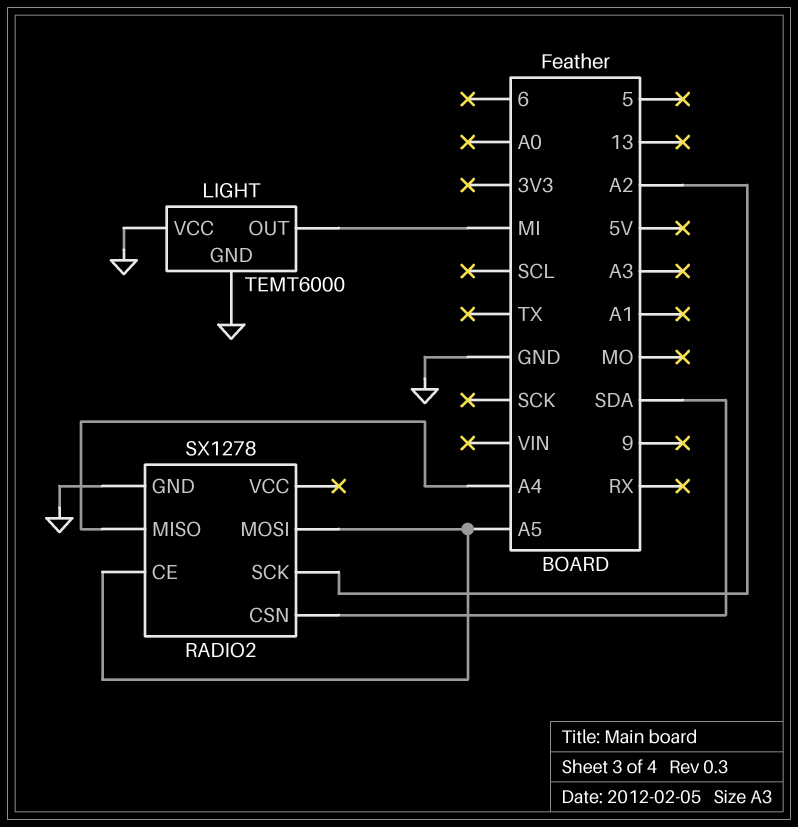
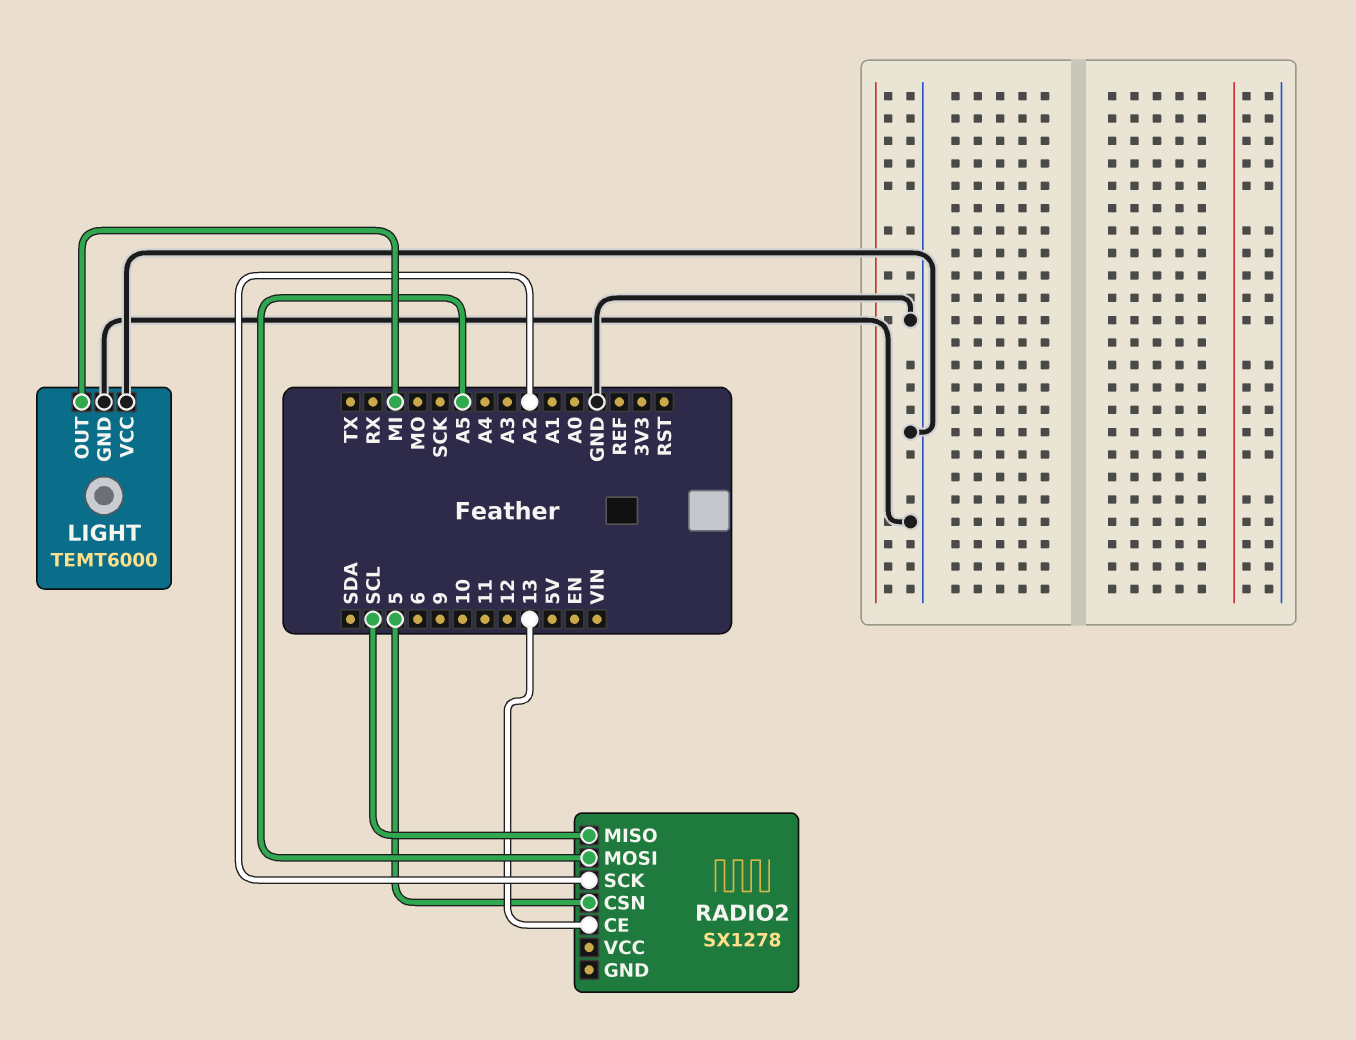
RADIO2 pin CE: A5 -> 13
RADIO2 pin CSN: SDA -> 5
RADIO2 pin GND: GND -> none
RADIO2 pin MISO: A4 -> SCL

